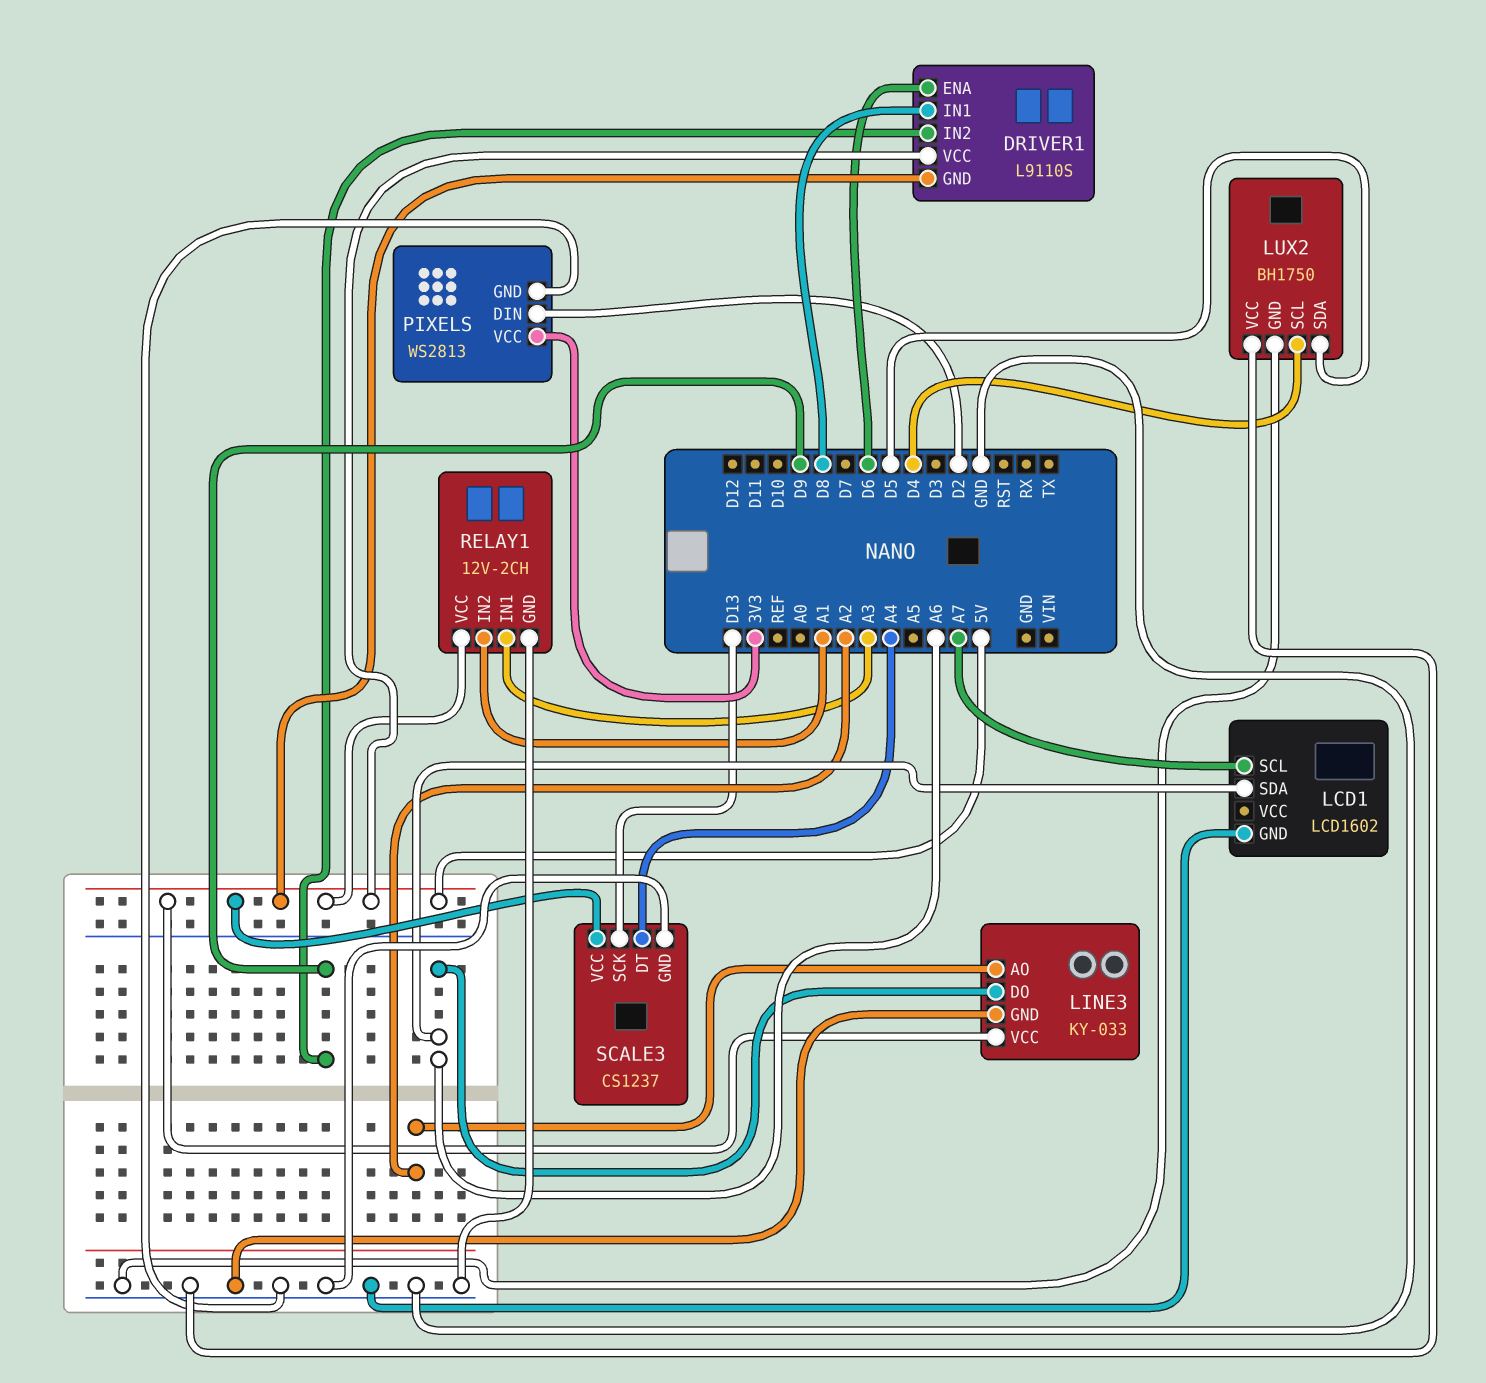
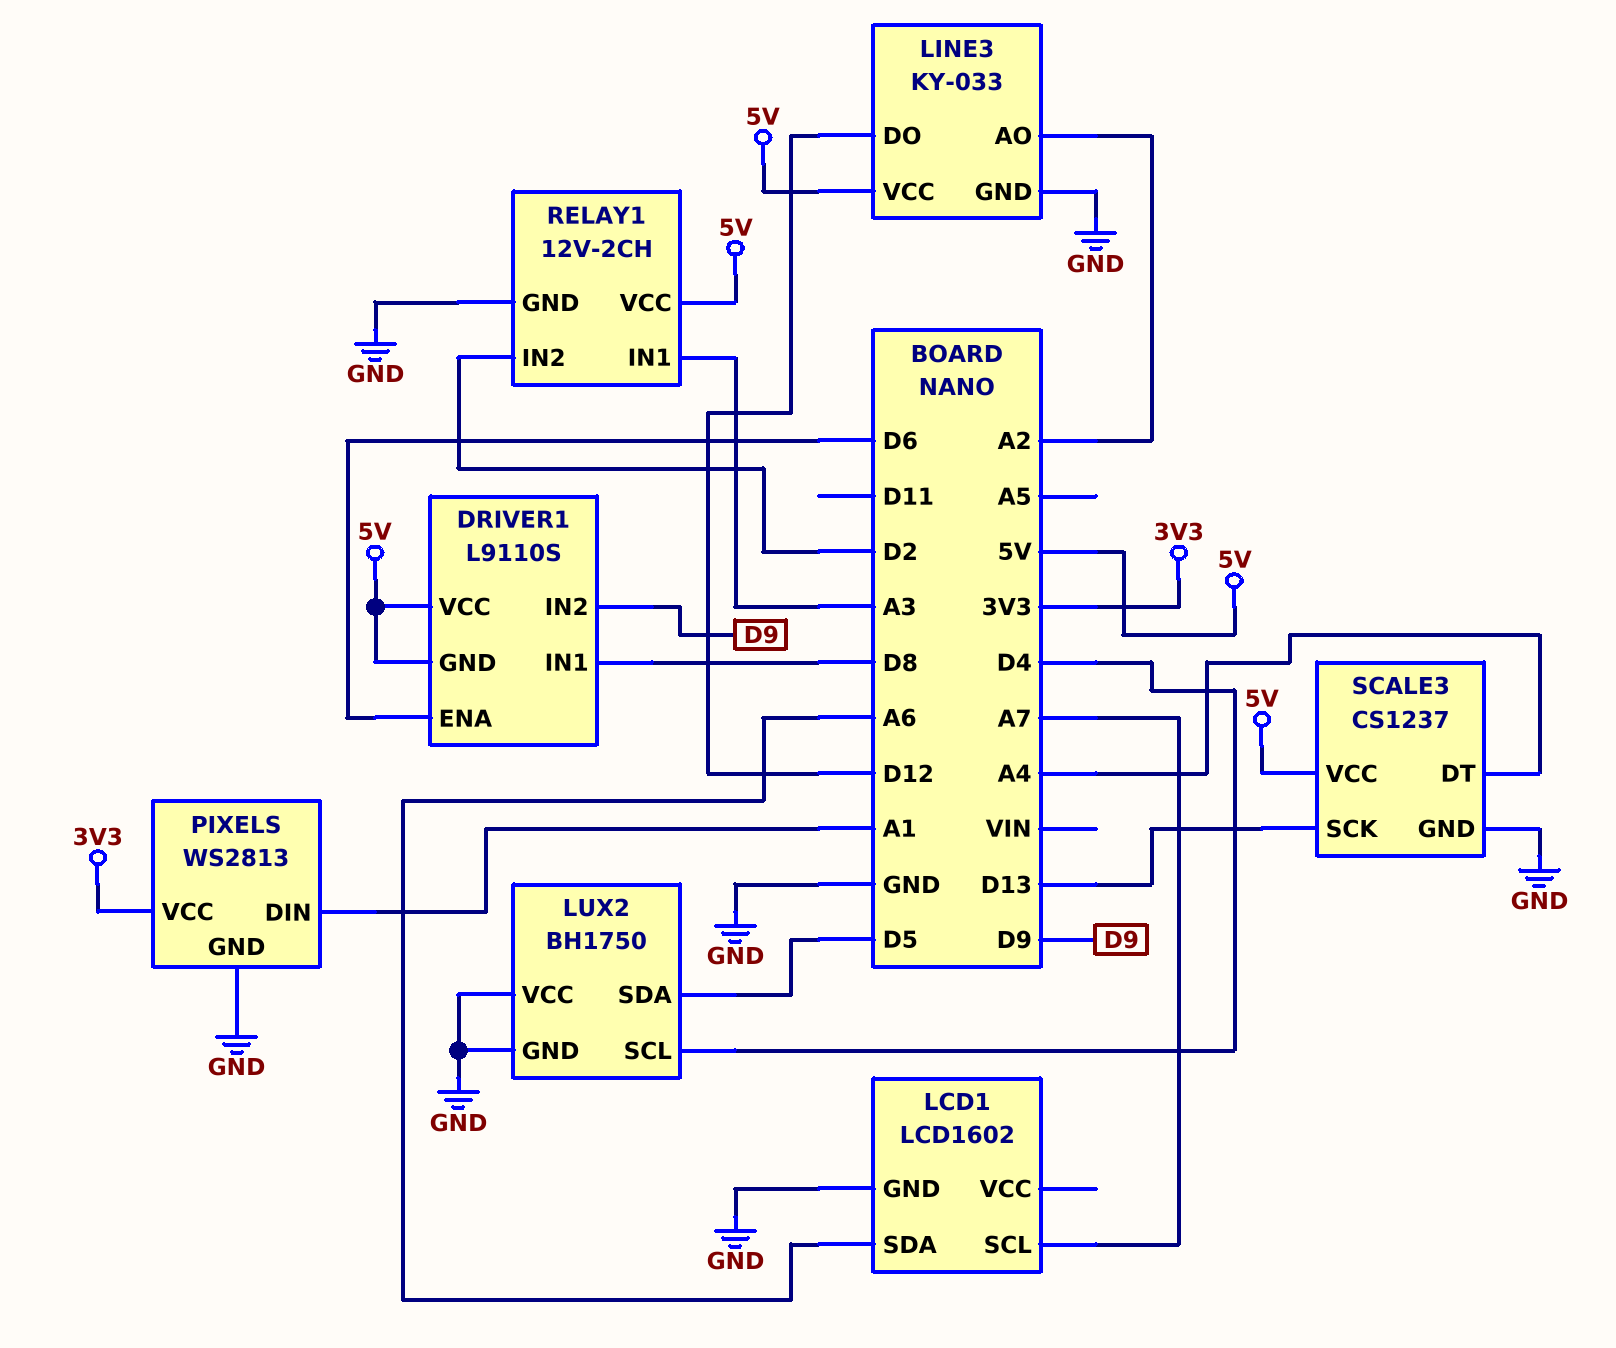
LINE3 pin DO: A6 -> D12
PIXELS pin DIN: D2 -> A1
RELAY1 pin IN2: A1 -> D2

